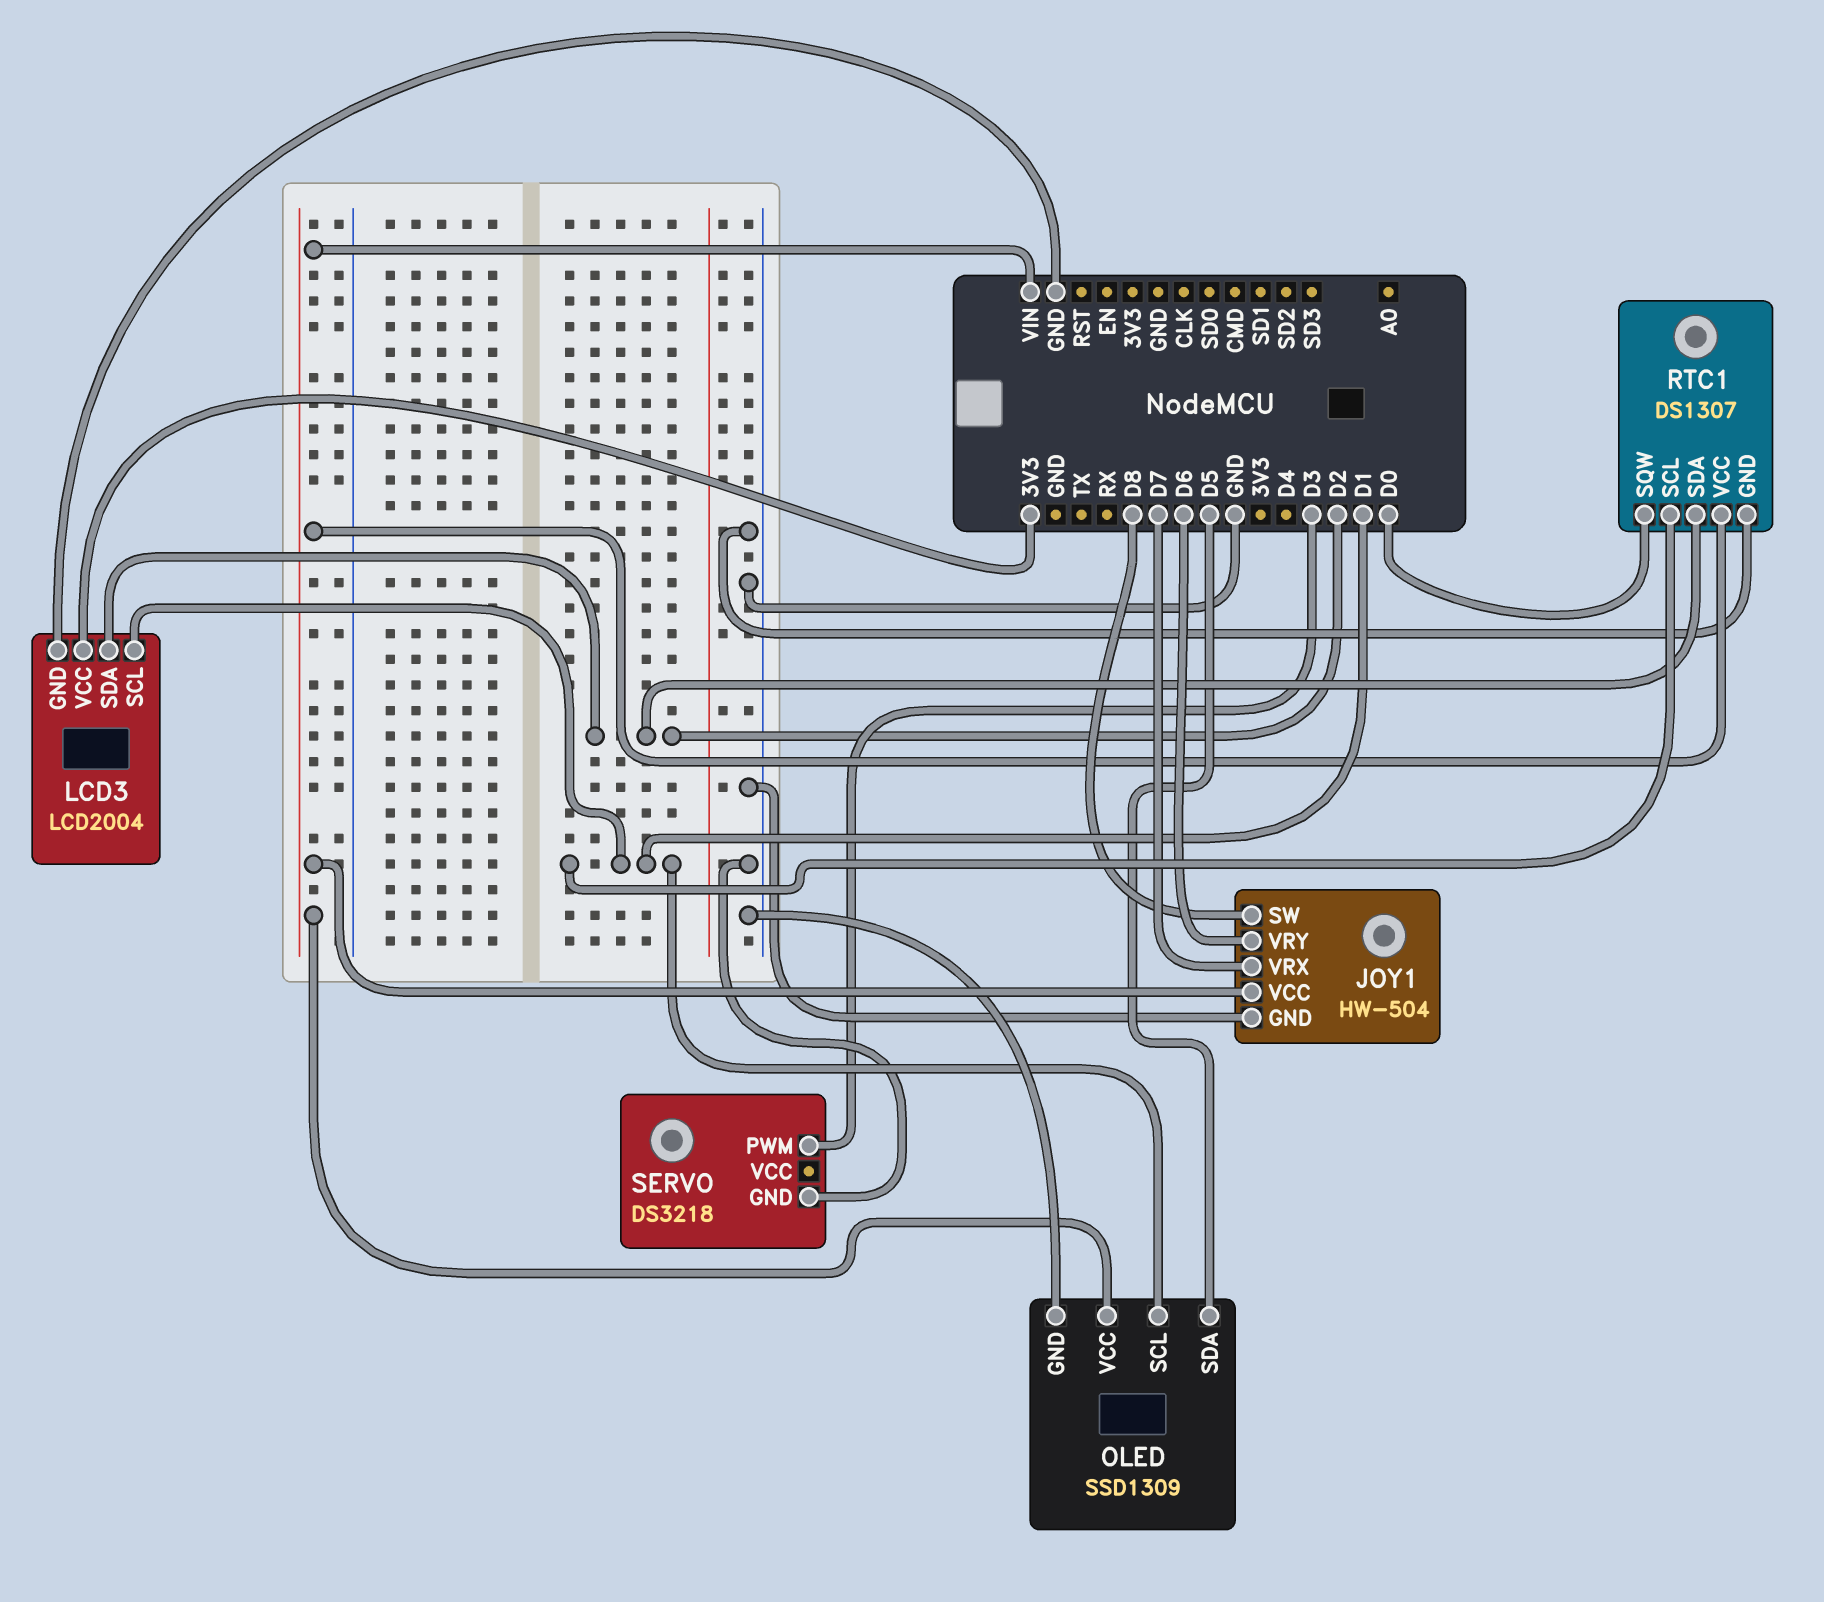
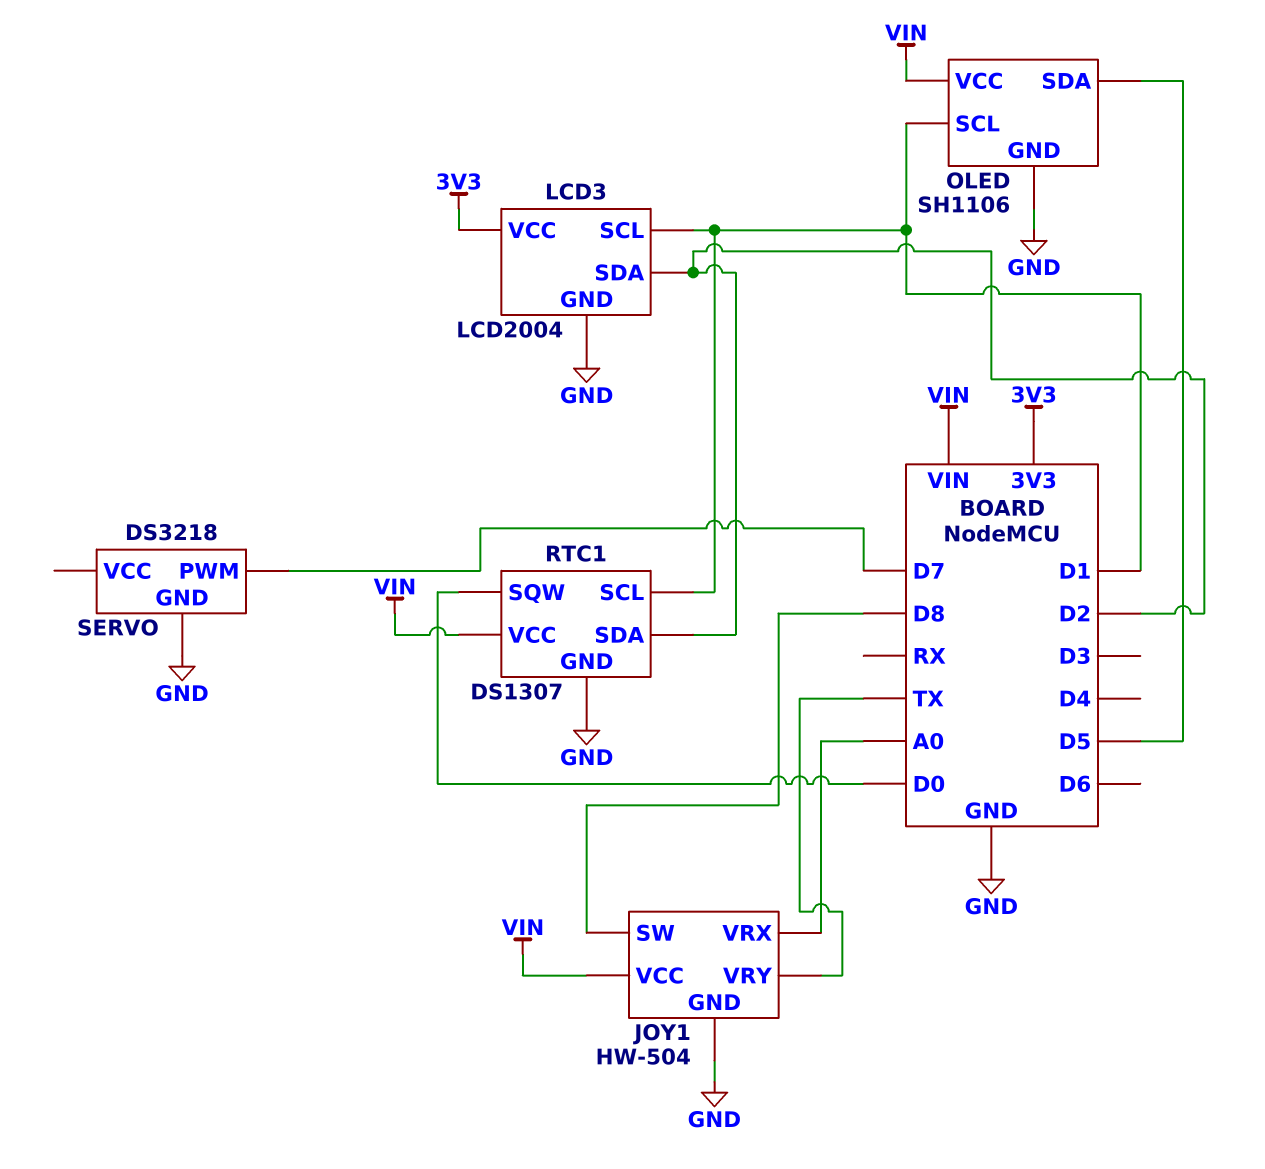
JOY1 pin VRX: D7 -> A0
JOY1 pin VRY: D6 -> TX
OLED: SSD1309 -> SH1106
SERVO pin PWM: D3 -> D7

